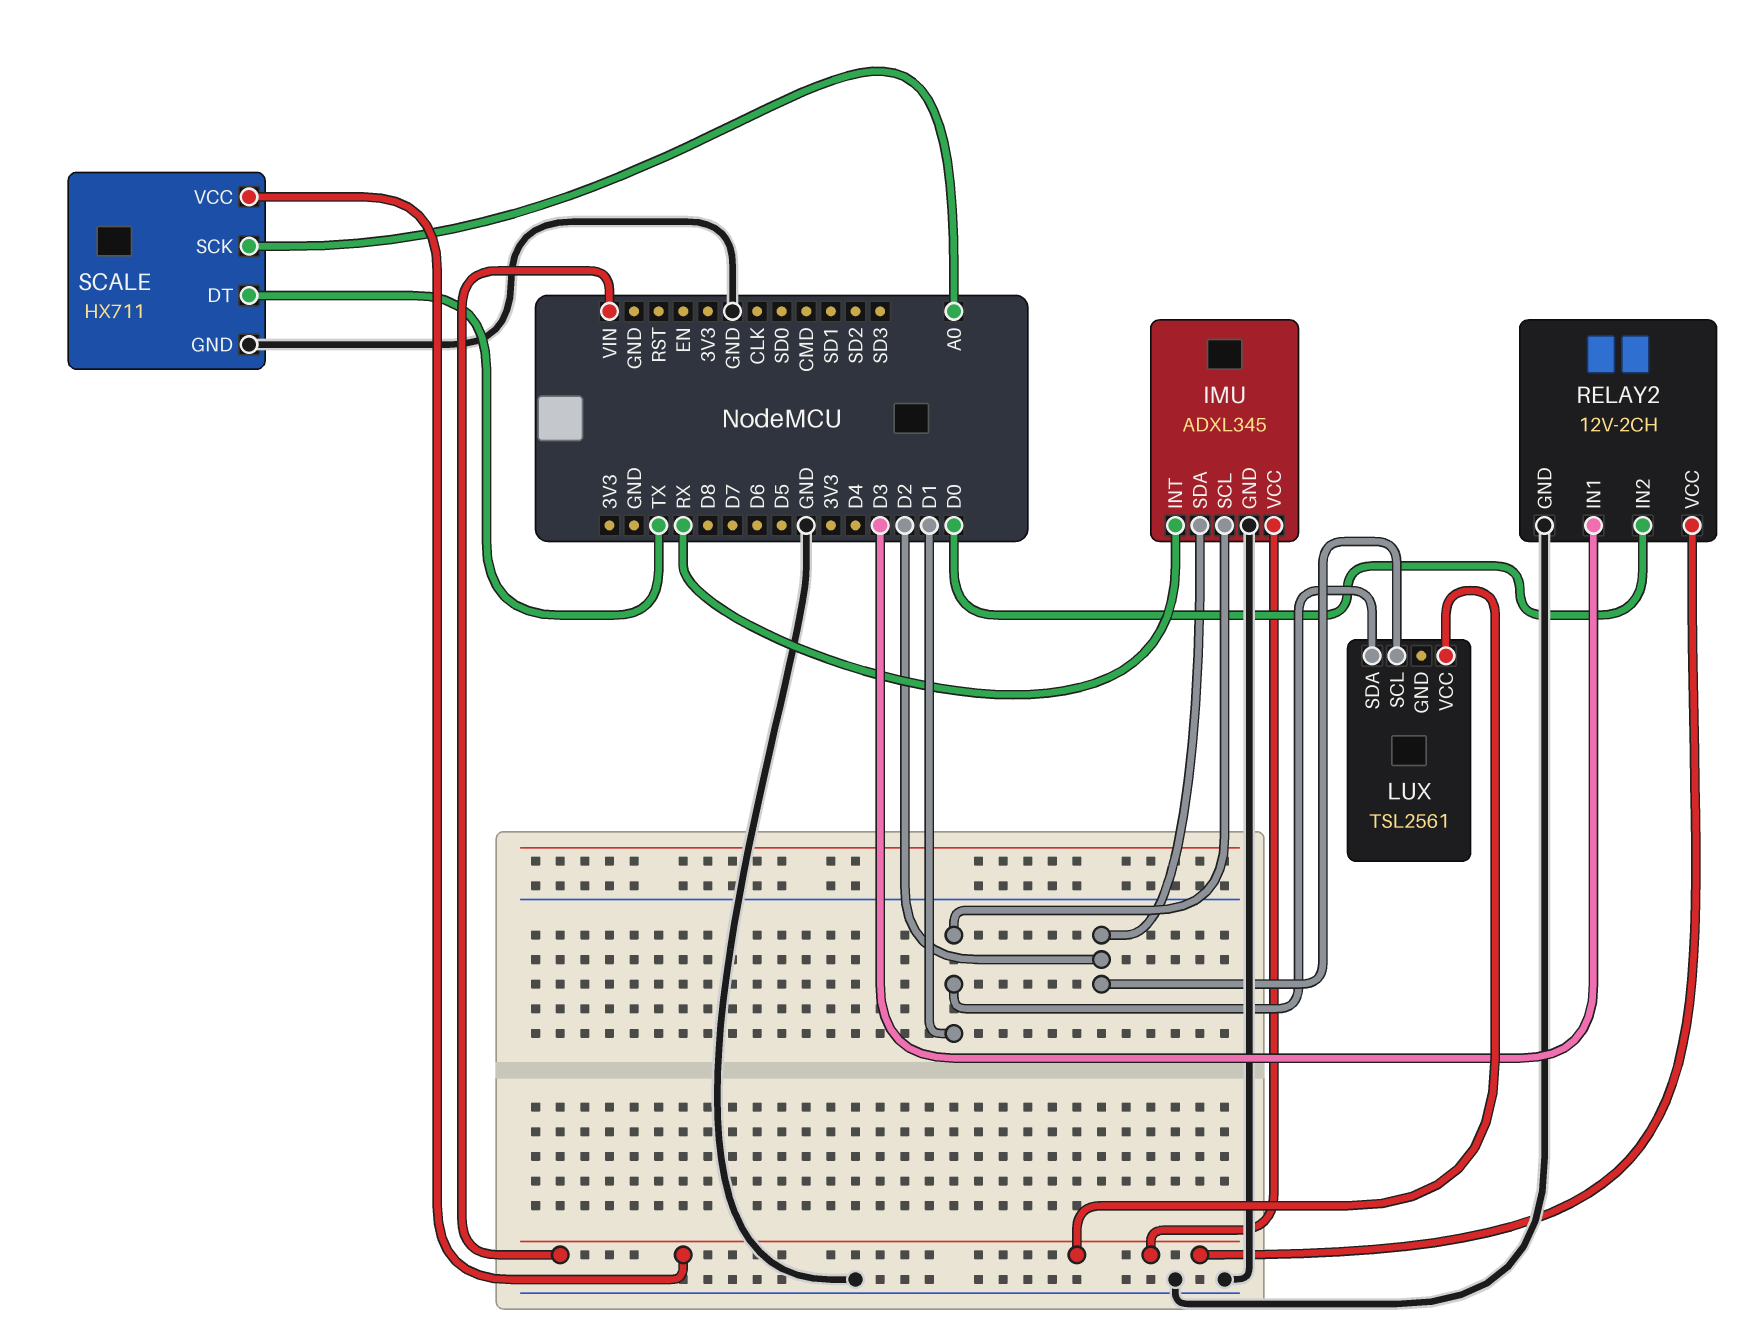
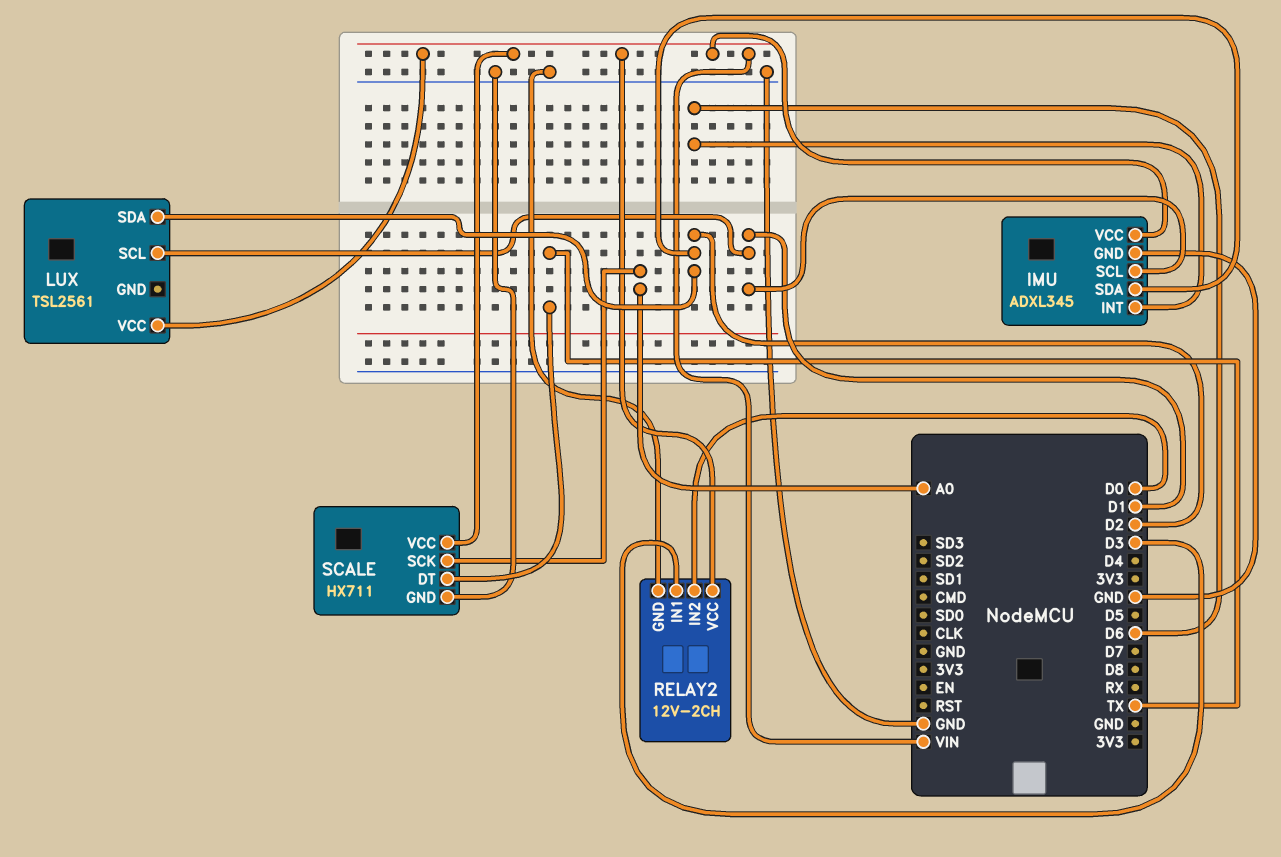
IMU pin INT: RX -> D6
LUX pin SCL: D2 -> D1
LUX pin SDA: D1 -> D2

